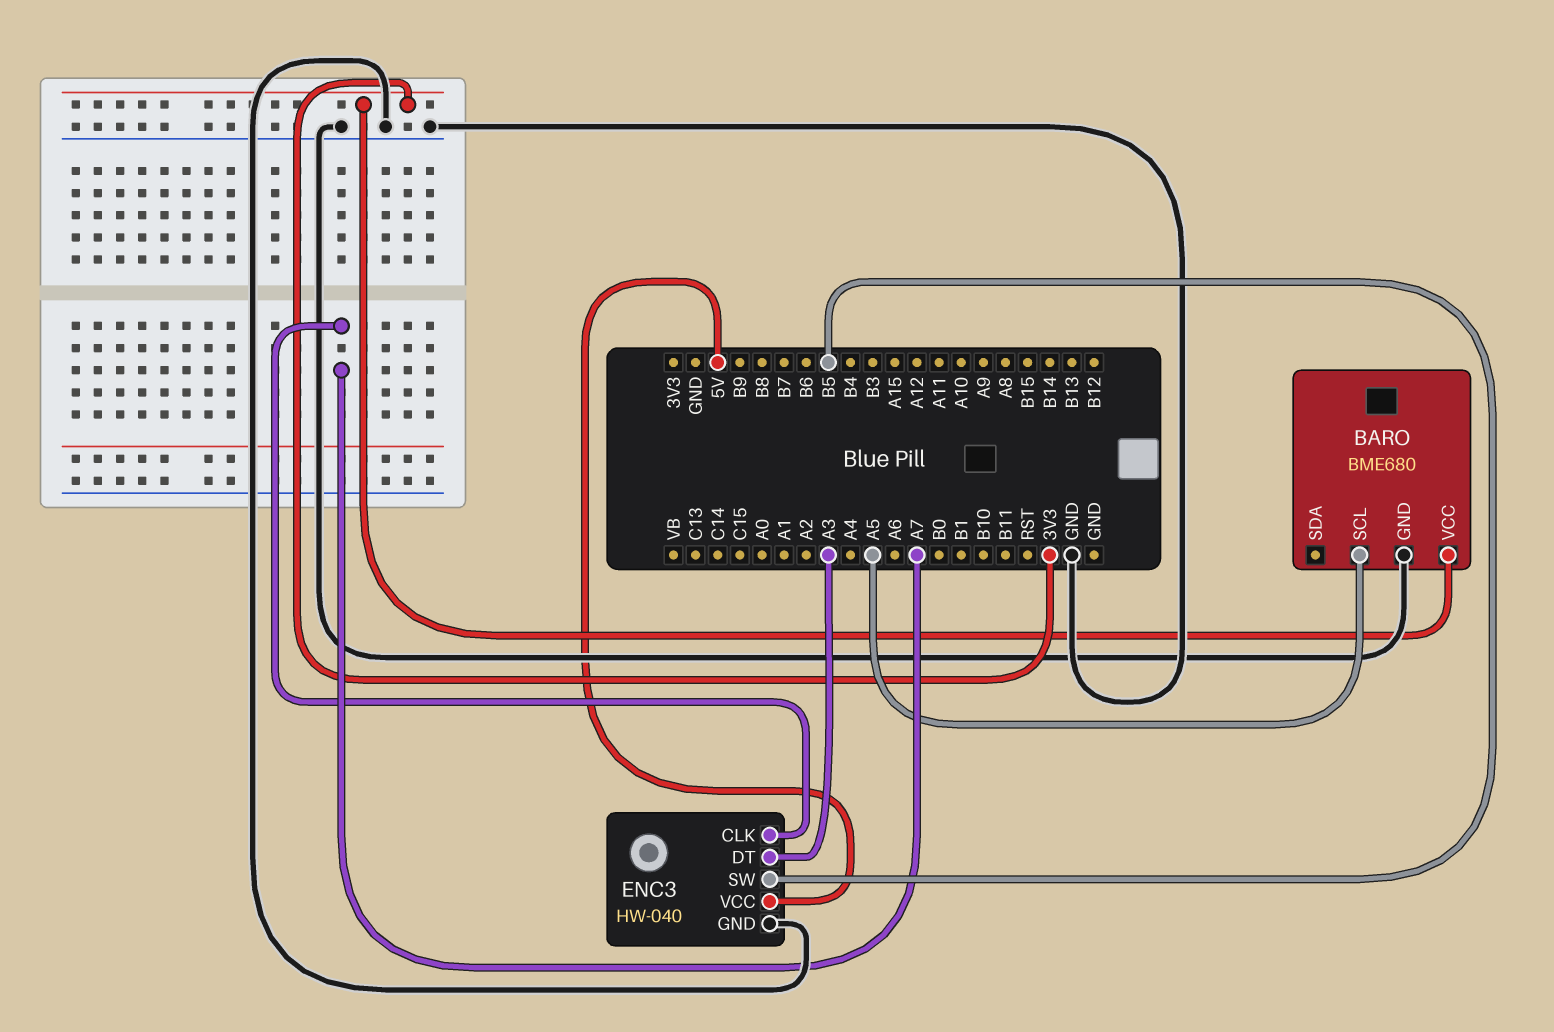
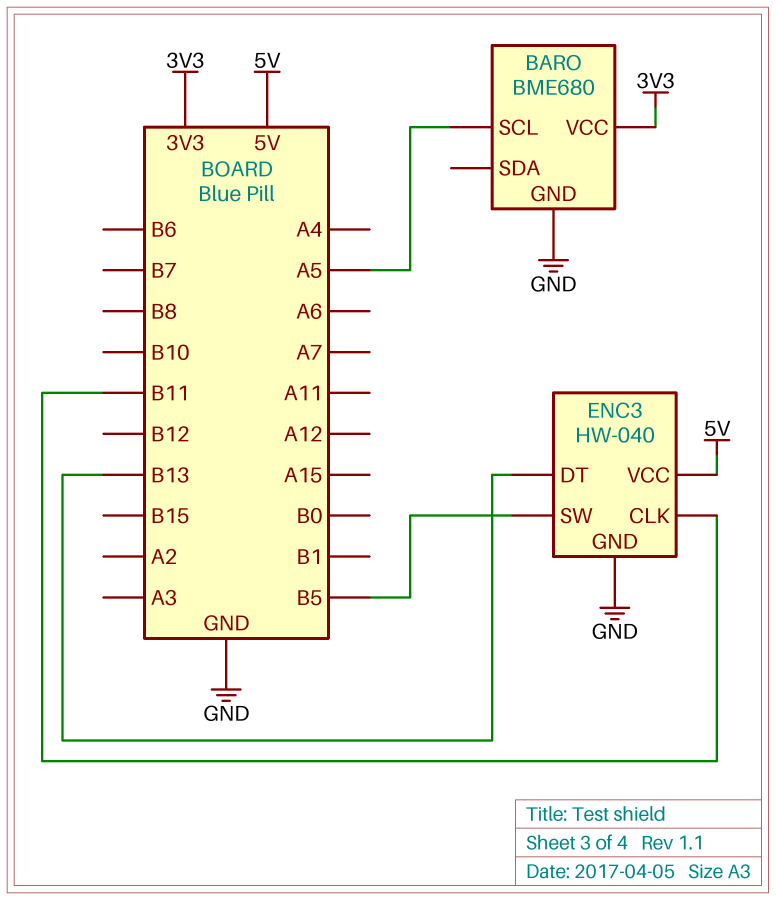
ENC3 pin CLK: A7 -> B11
ENC3 pin DT: A3 -> B13

